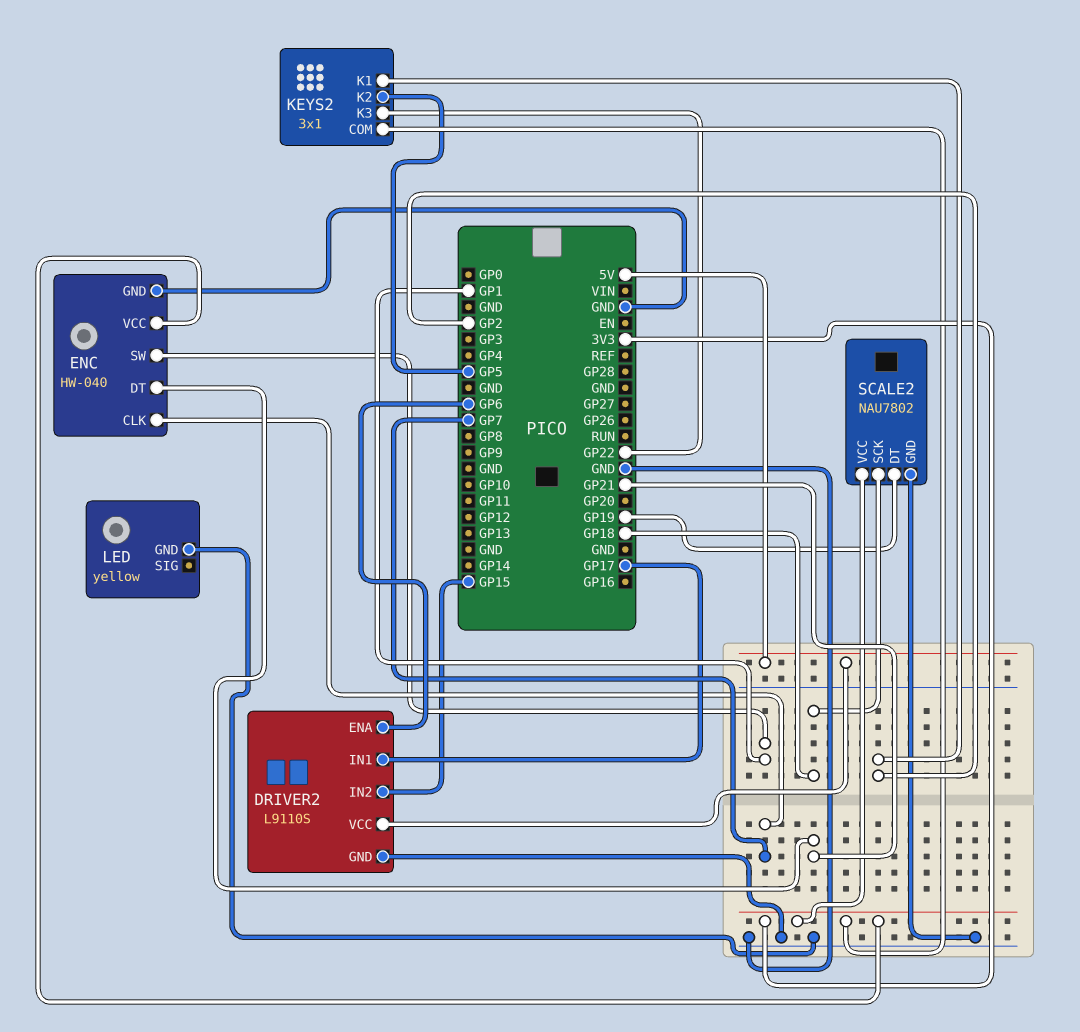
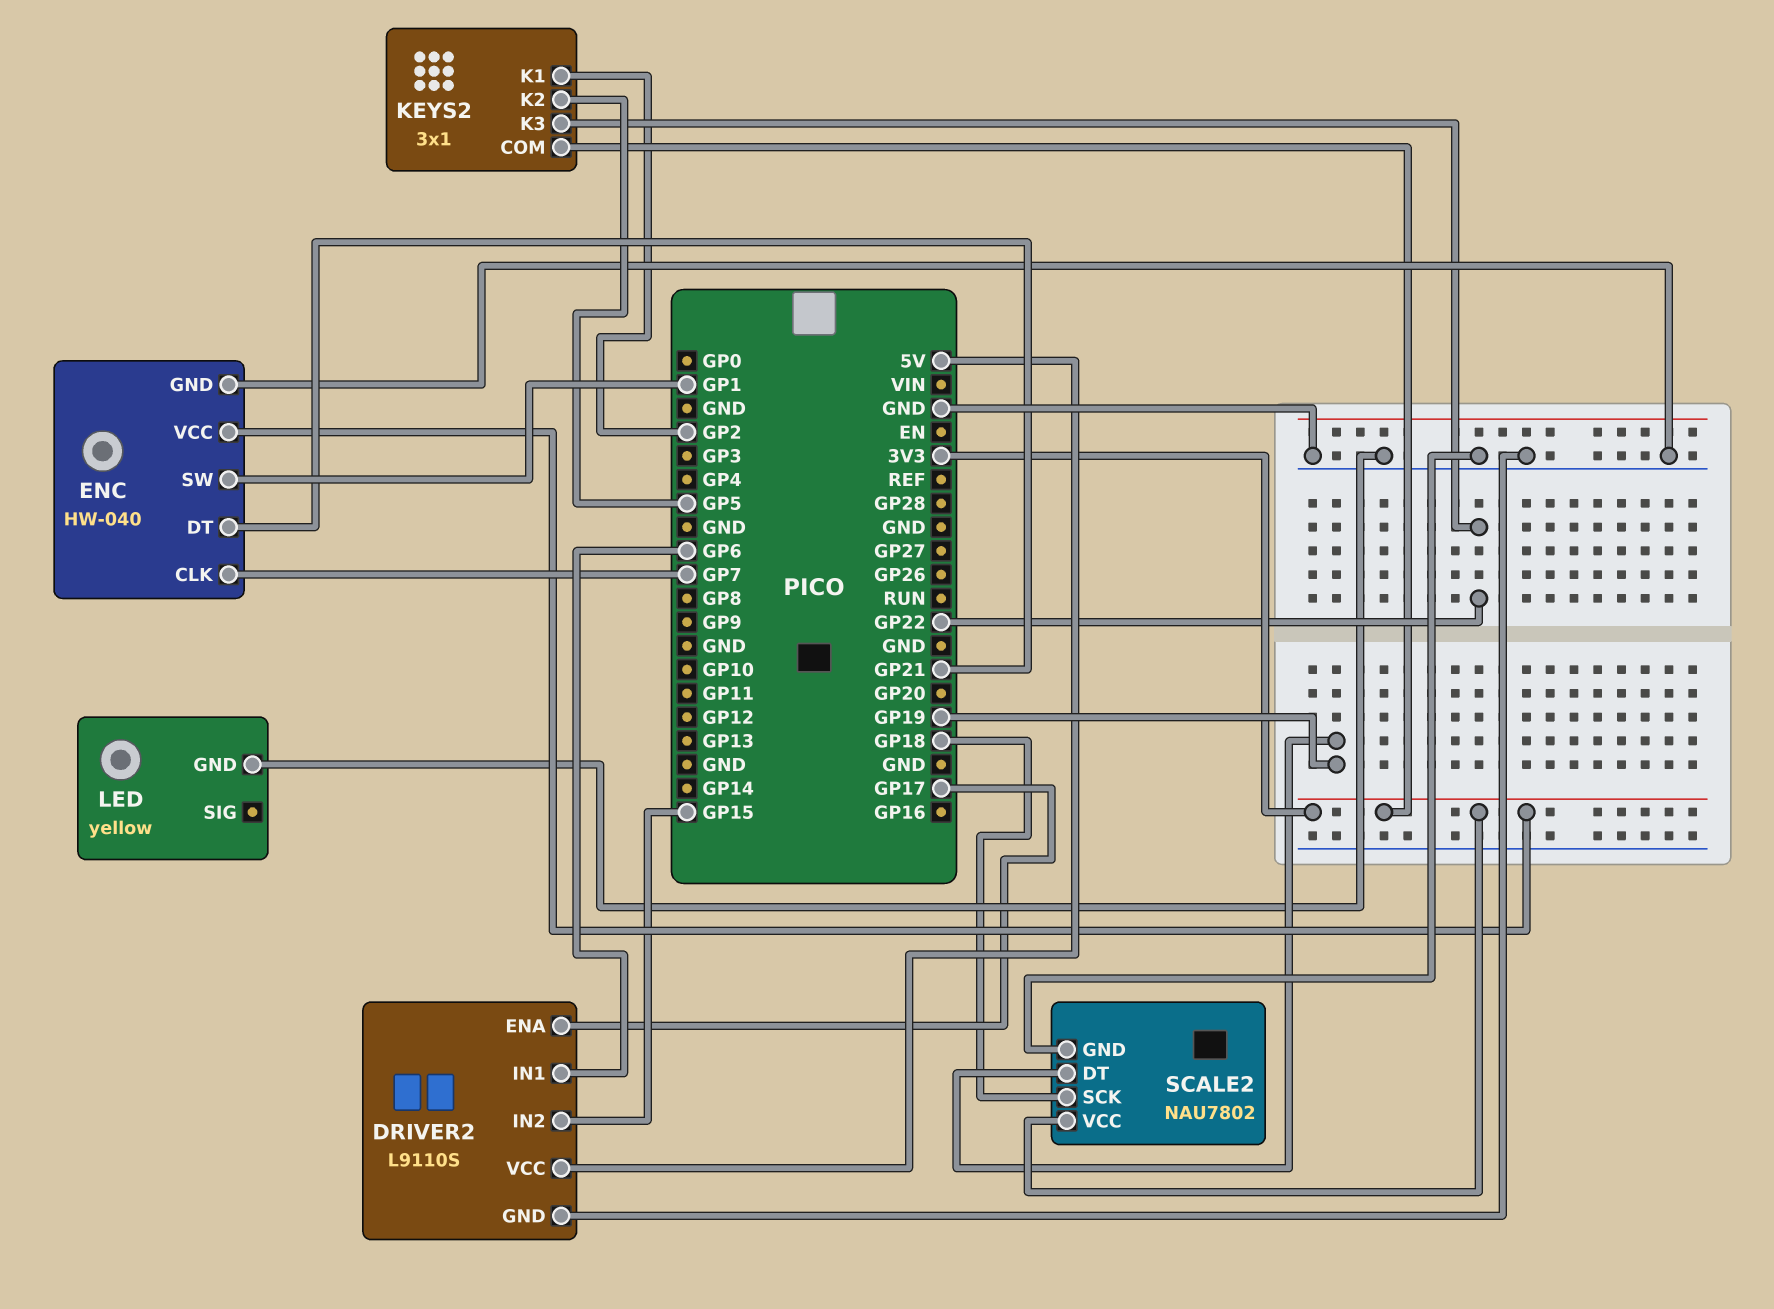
DRIVER2 pin ENA: GP6 -> GP17
DRIVER2 pin IN1: GP17 -> GP6

